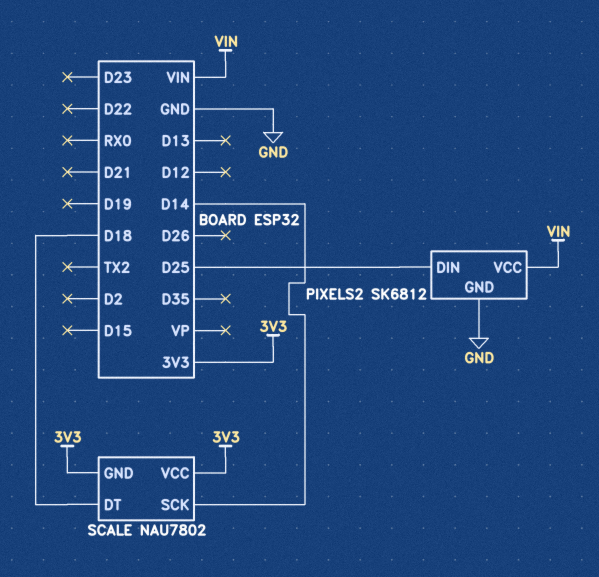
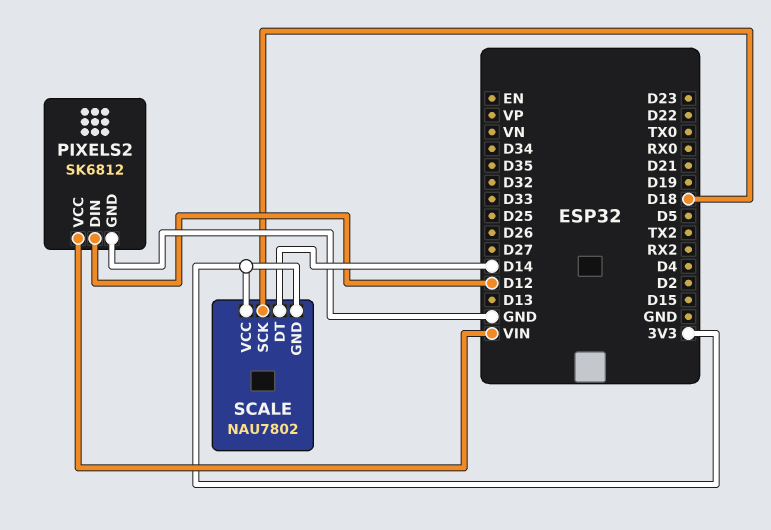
PIXELS2 pin DIN: D25 -> D12
SCALE pin DT: D18 -> D14
SCALE pin SCK: D14 -> D18

